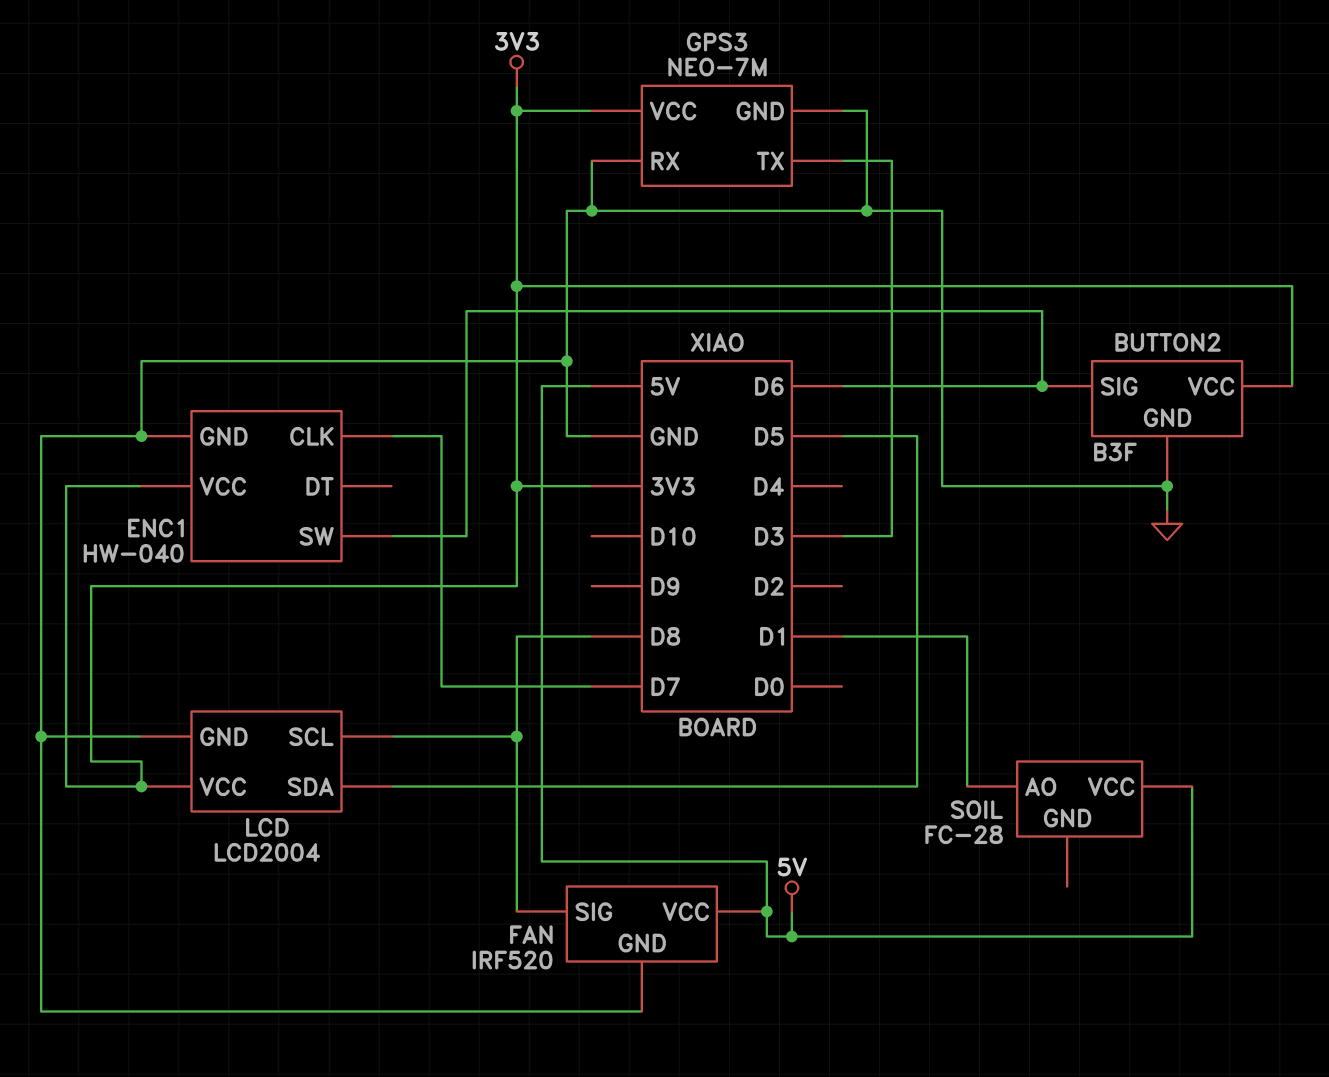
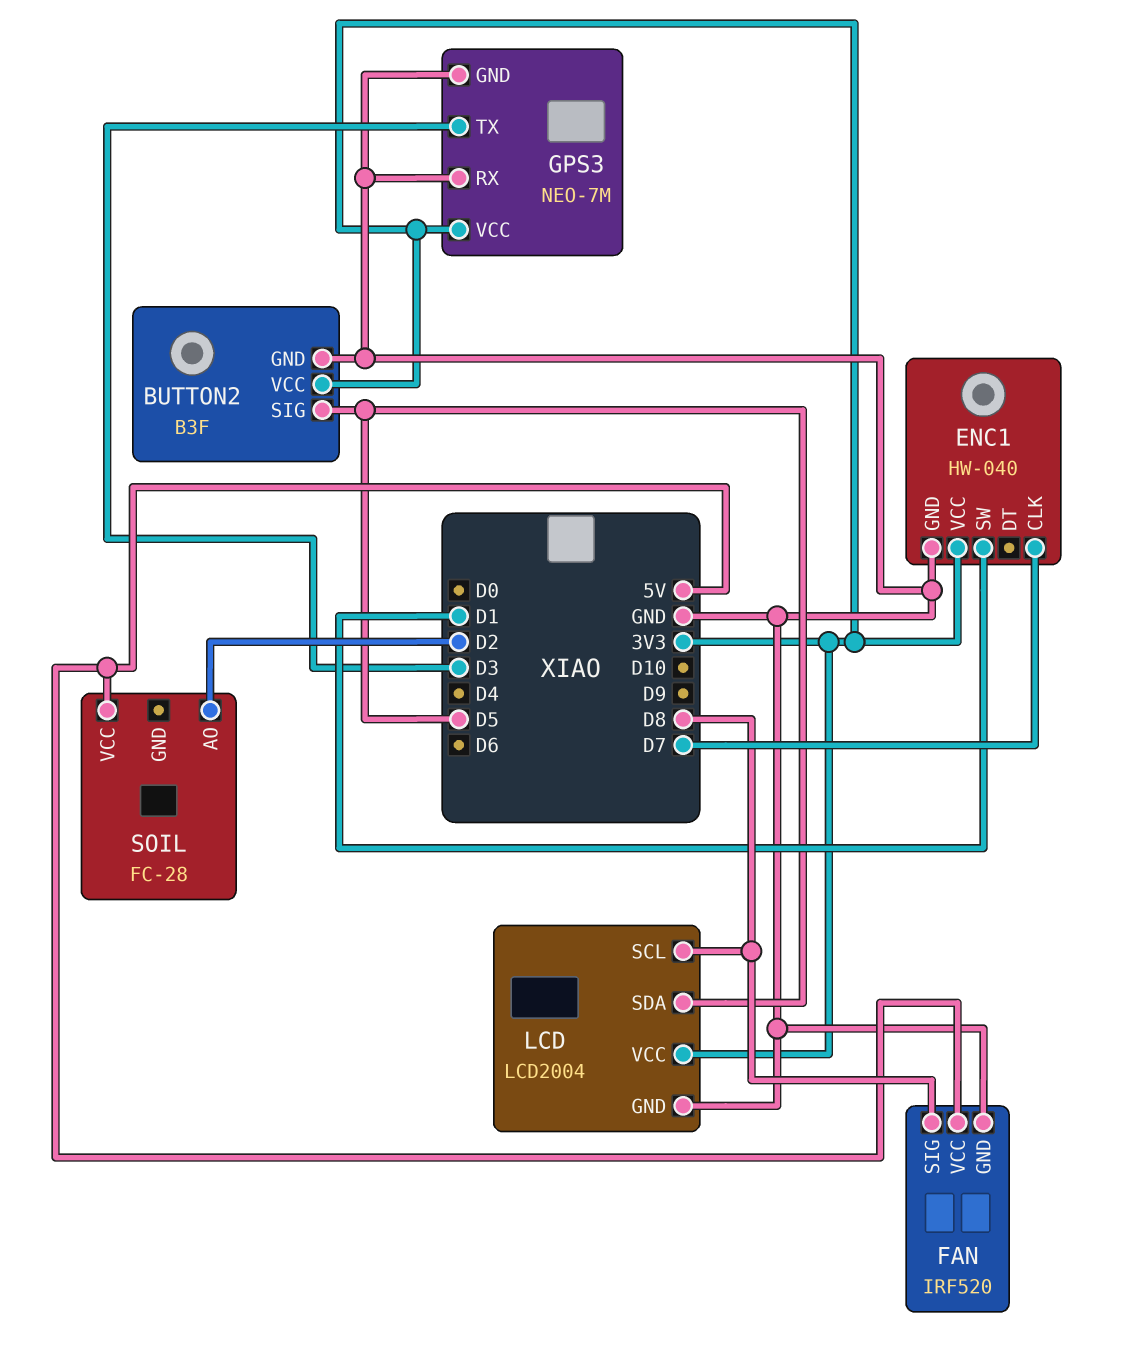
BUTTON2 pin SIG: D6 -> D5
ENC1 pin SW: D6 -> D1
SOIL pin AO: D1 -> D2

